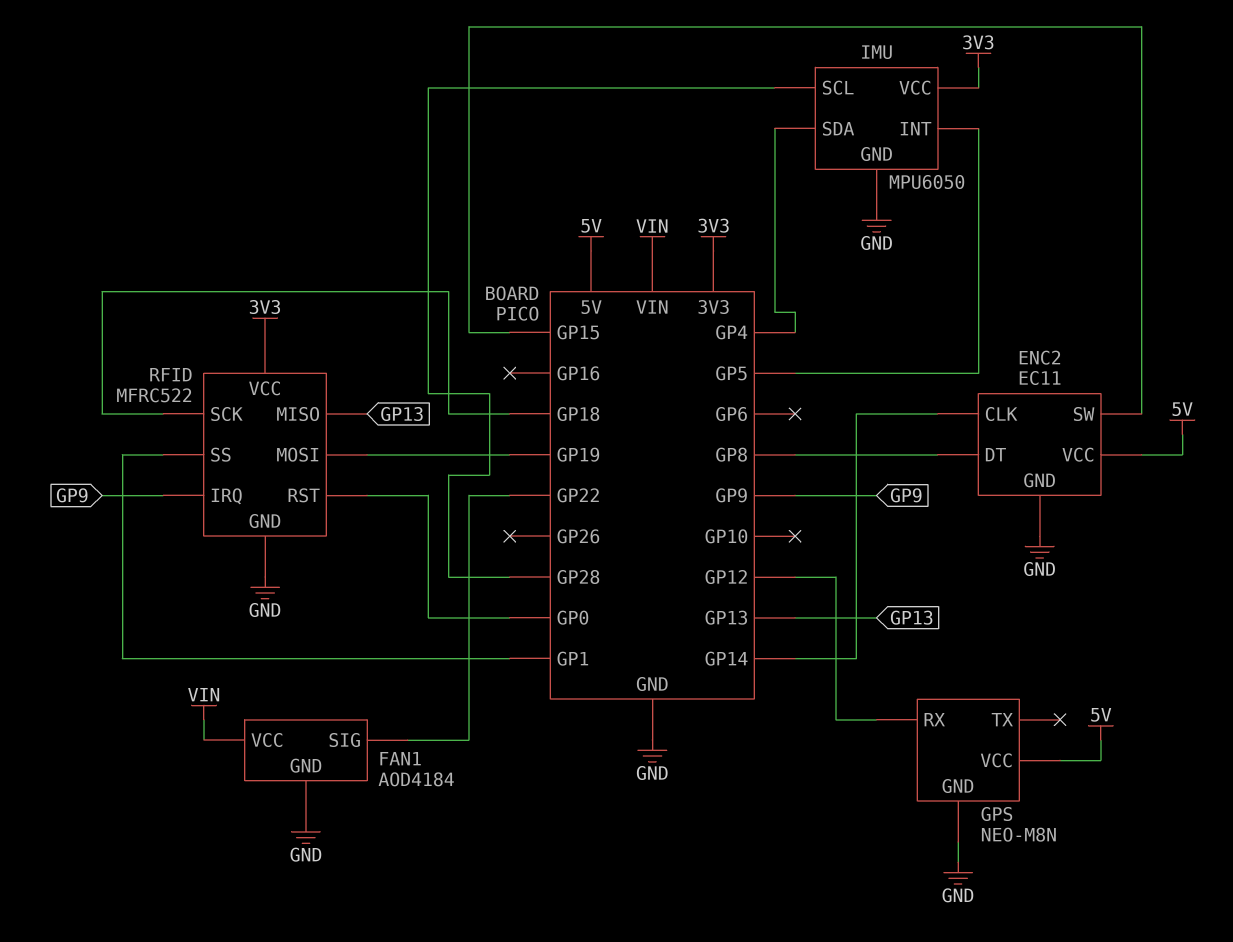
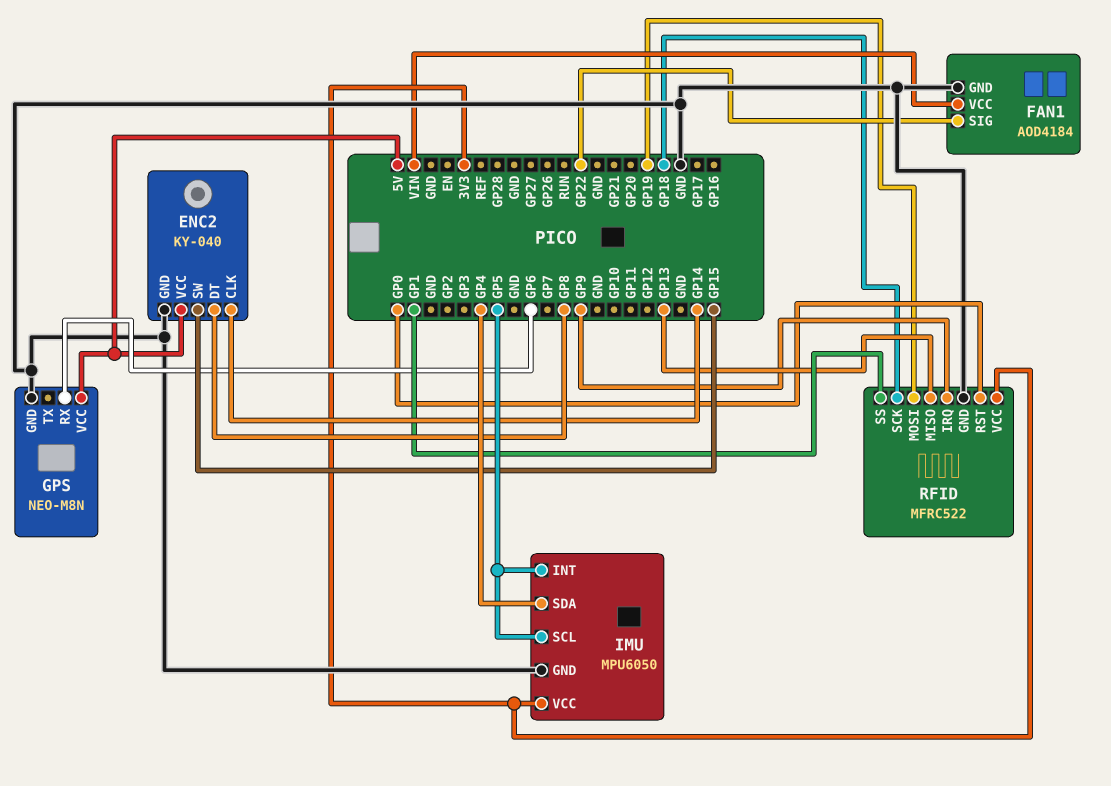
ENC2: EC11 -> KY-040
GPS pin RX: GP12 -> GP6
IMU pin SCL: GP28 -> GP5

